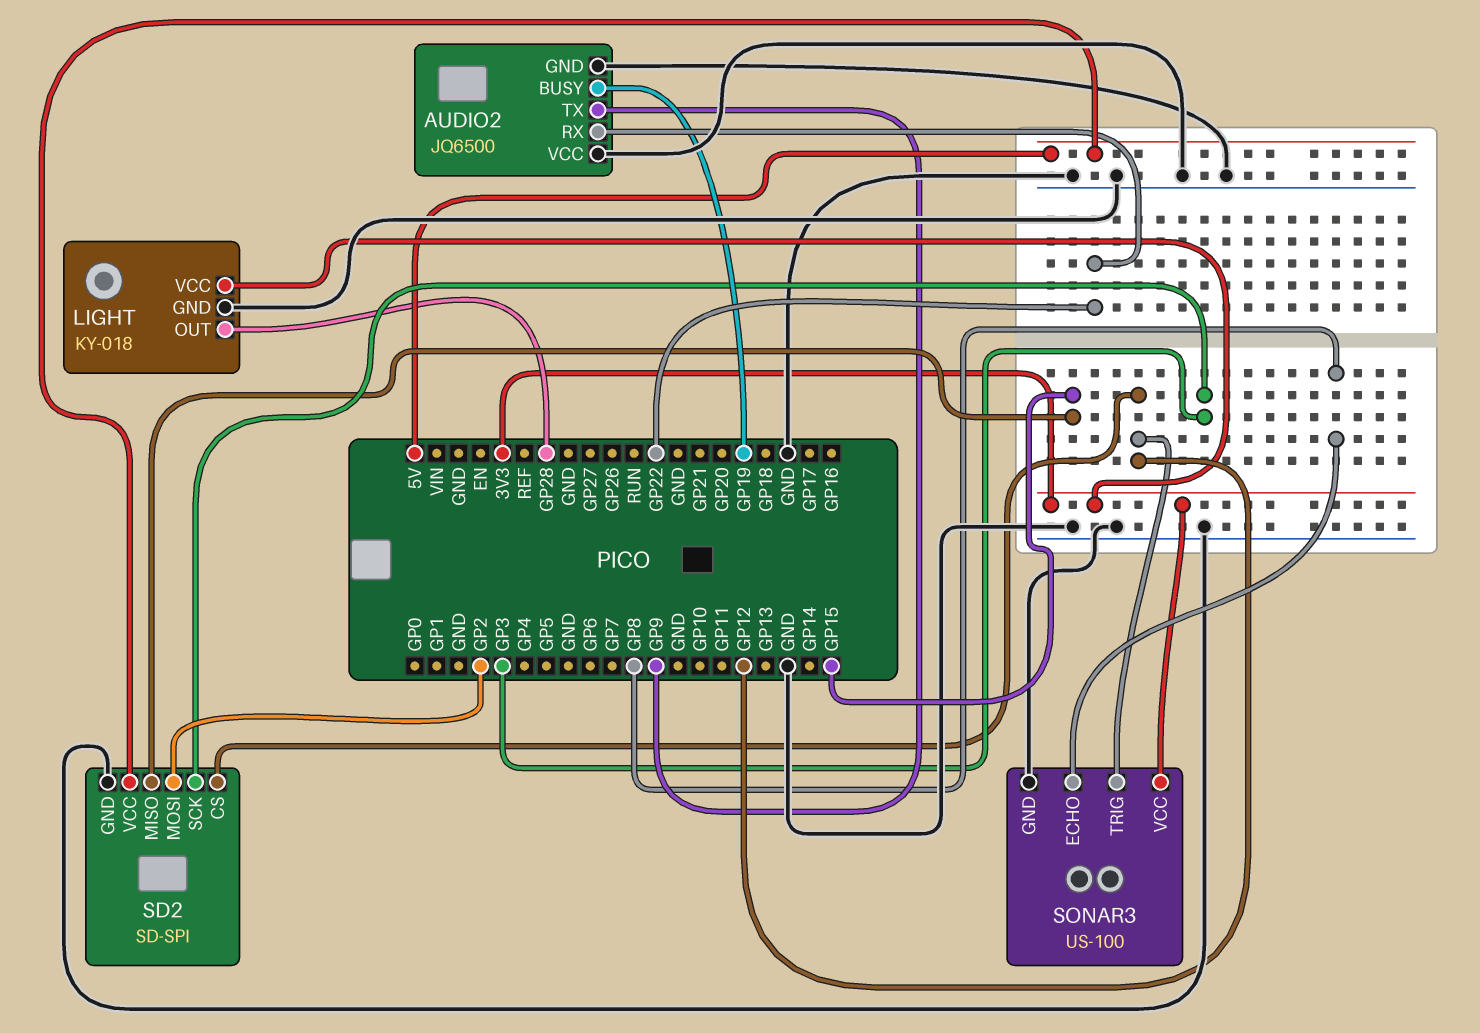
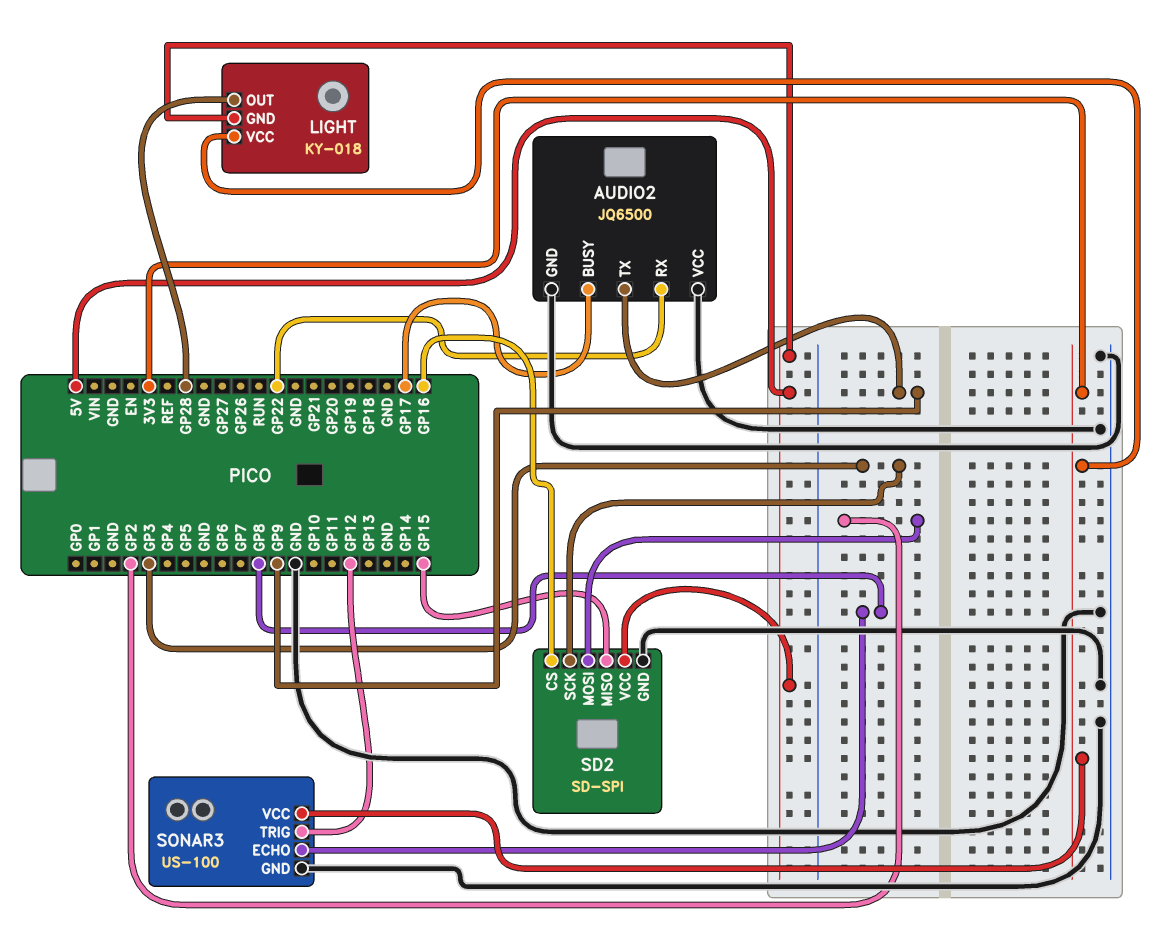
AUDIO2 pin BUSY: GP19 -> GP17
LIGHT pin GND: GND -> 5V
SD2 pin CS: GP12 -> GP16

